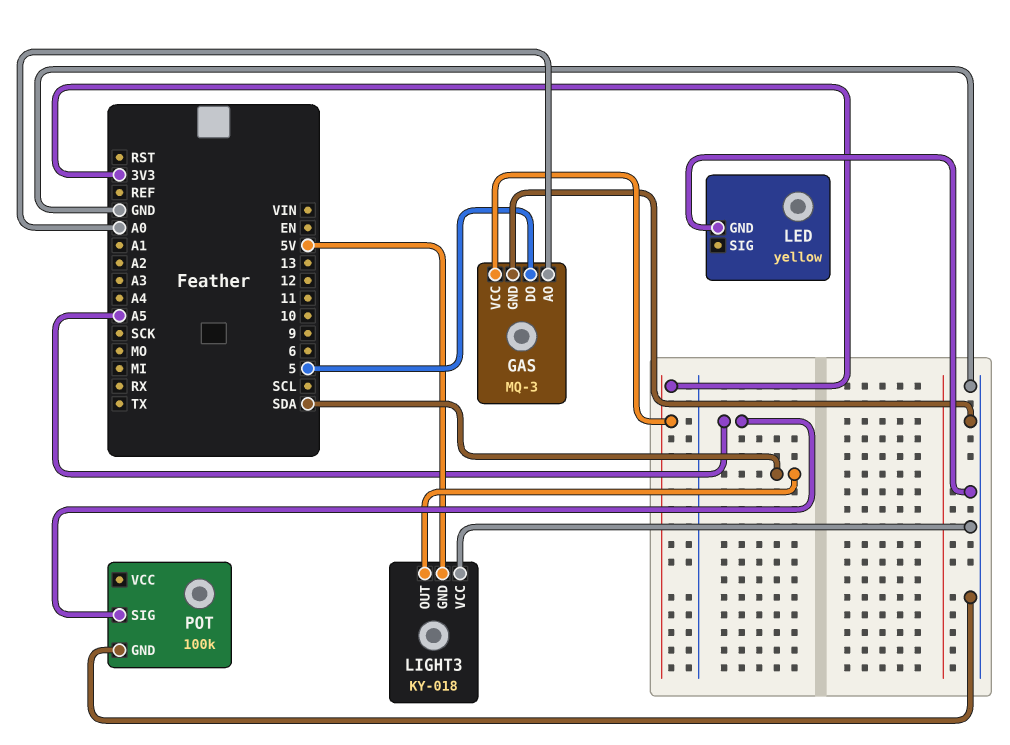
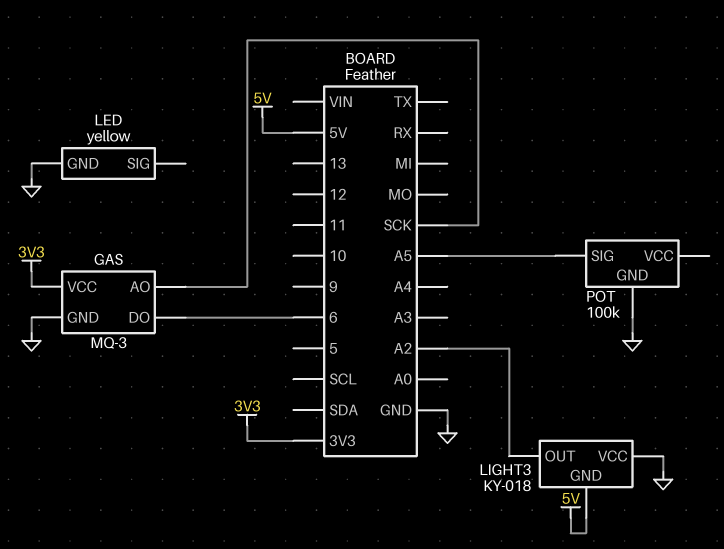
GAS pin AO: A0 -> SCK
GAS pin DO: 5 -> 6
LIGHT3 pin OUT: SDA -> A2

